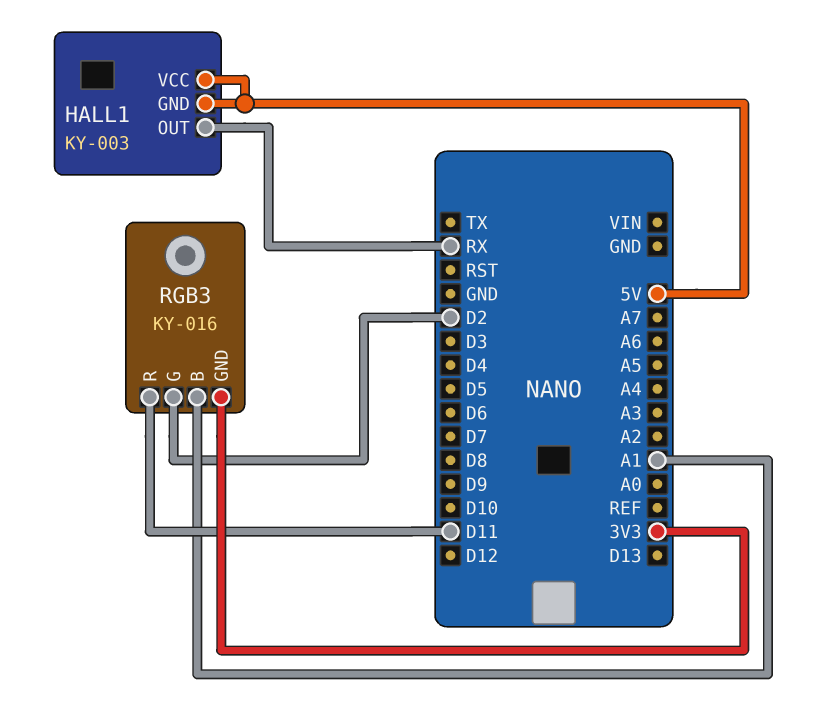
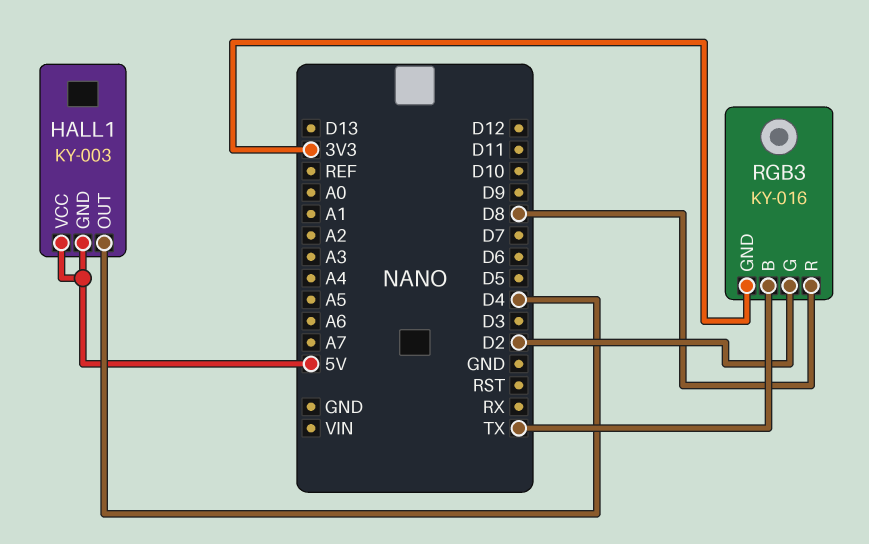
HALL1 pin OUT: RX -> D4
RGB3 pin B: A1 -> TX
RGB3 pin R: D11 -> D8

